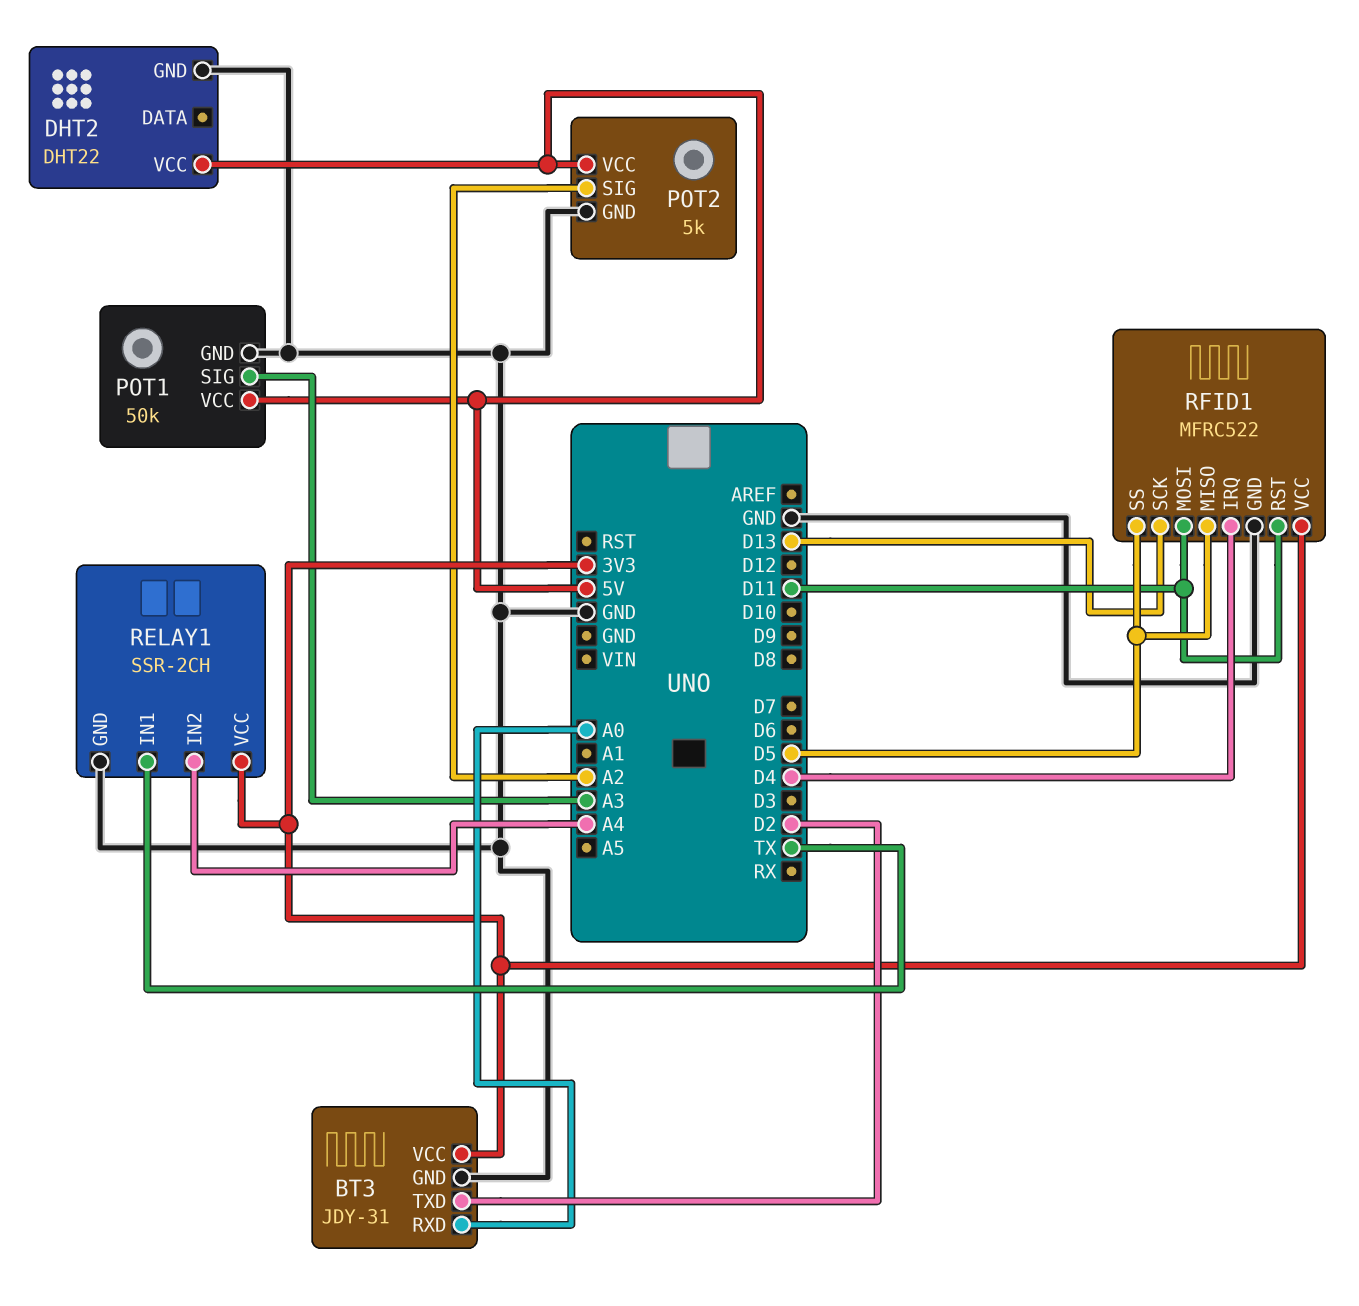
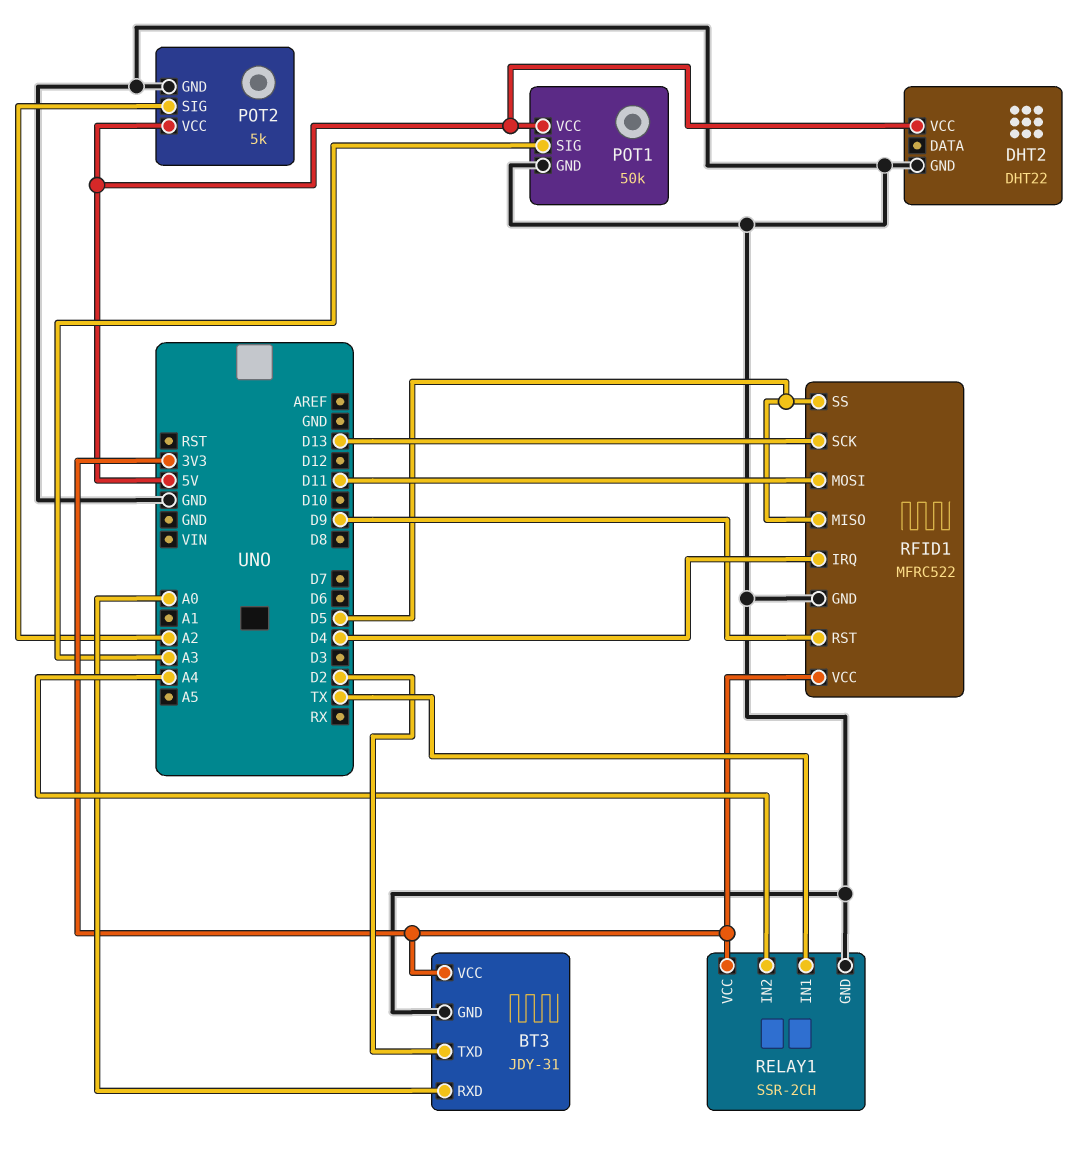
RFID1 pin RST: D11 -> D9

